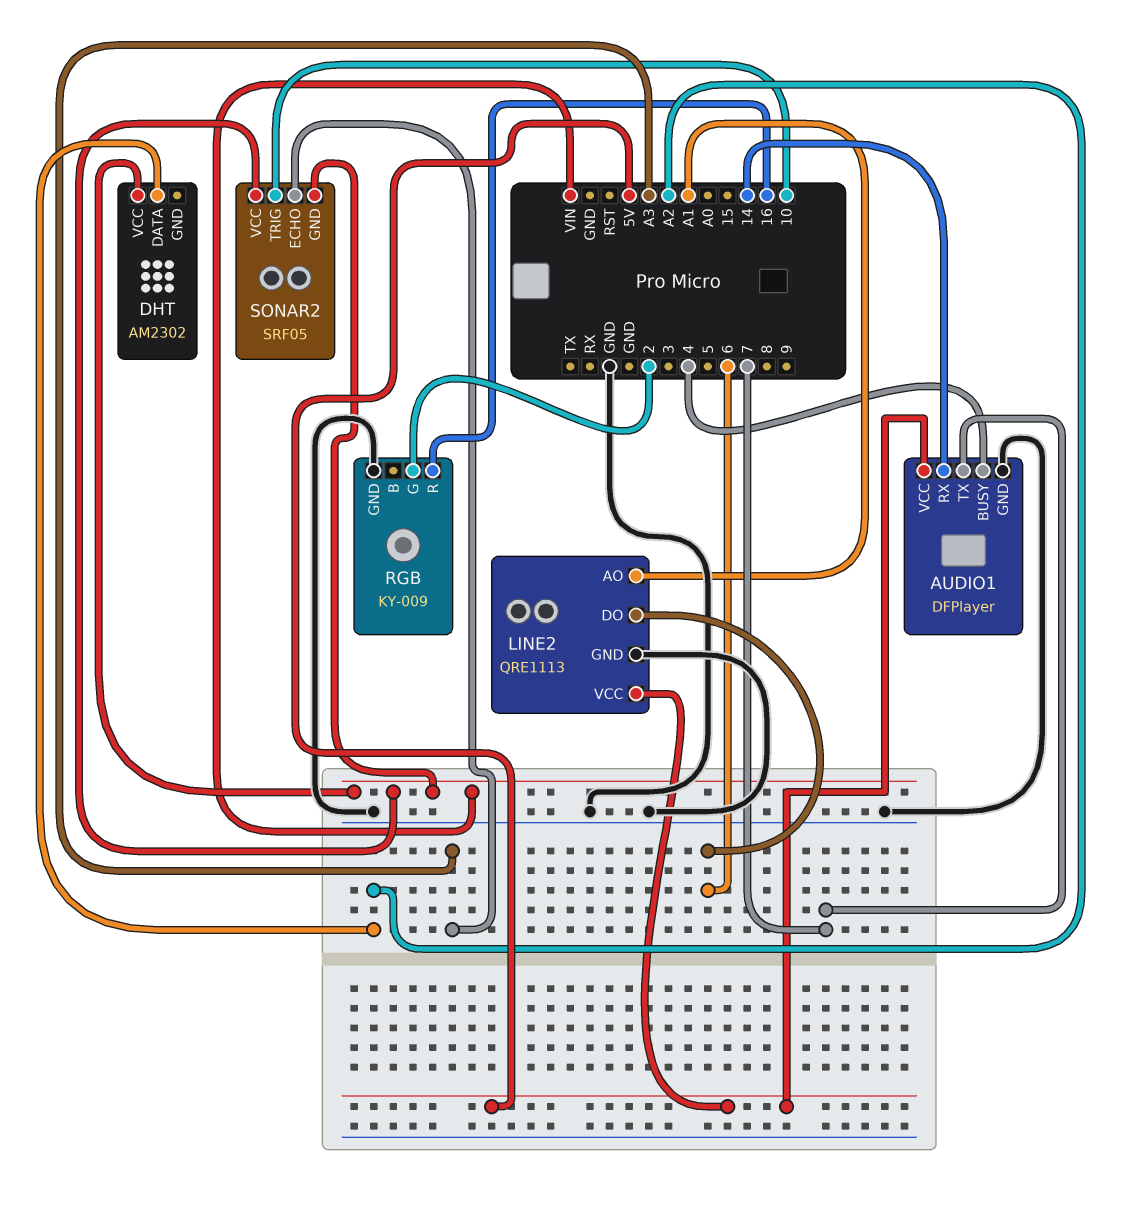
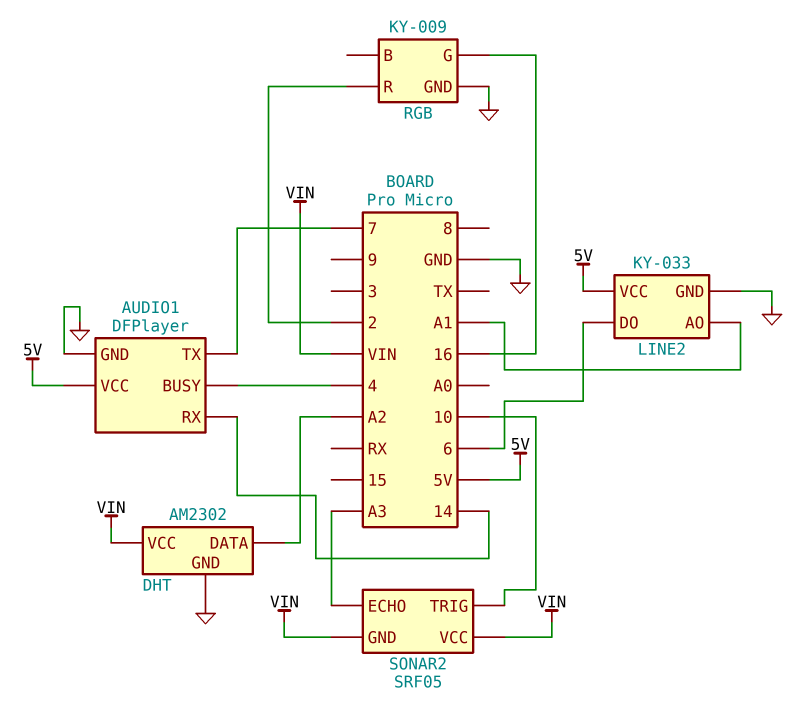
DHT pin GND: none -> GND
LINE2: QRE1113 -> KY-033
RGB pin G: 2 -> 16
RGB pin R: 16 -> 2

